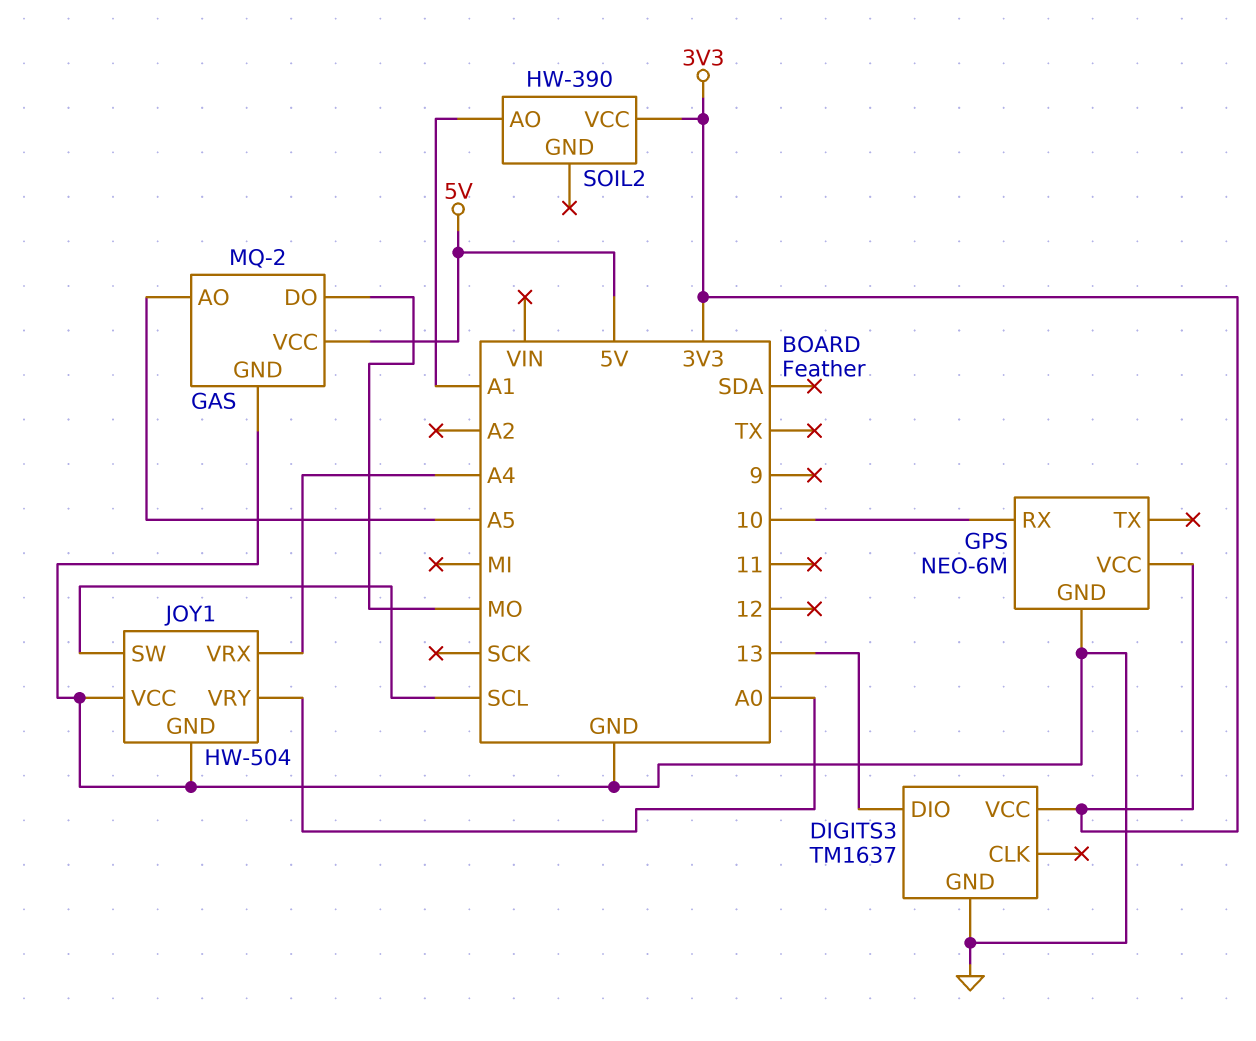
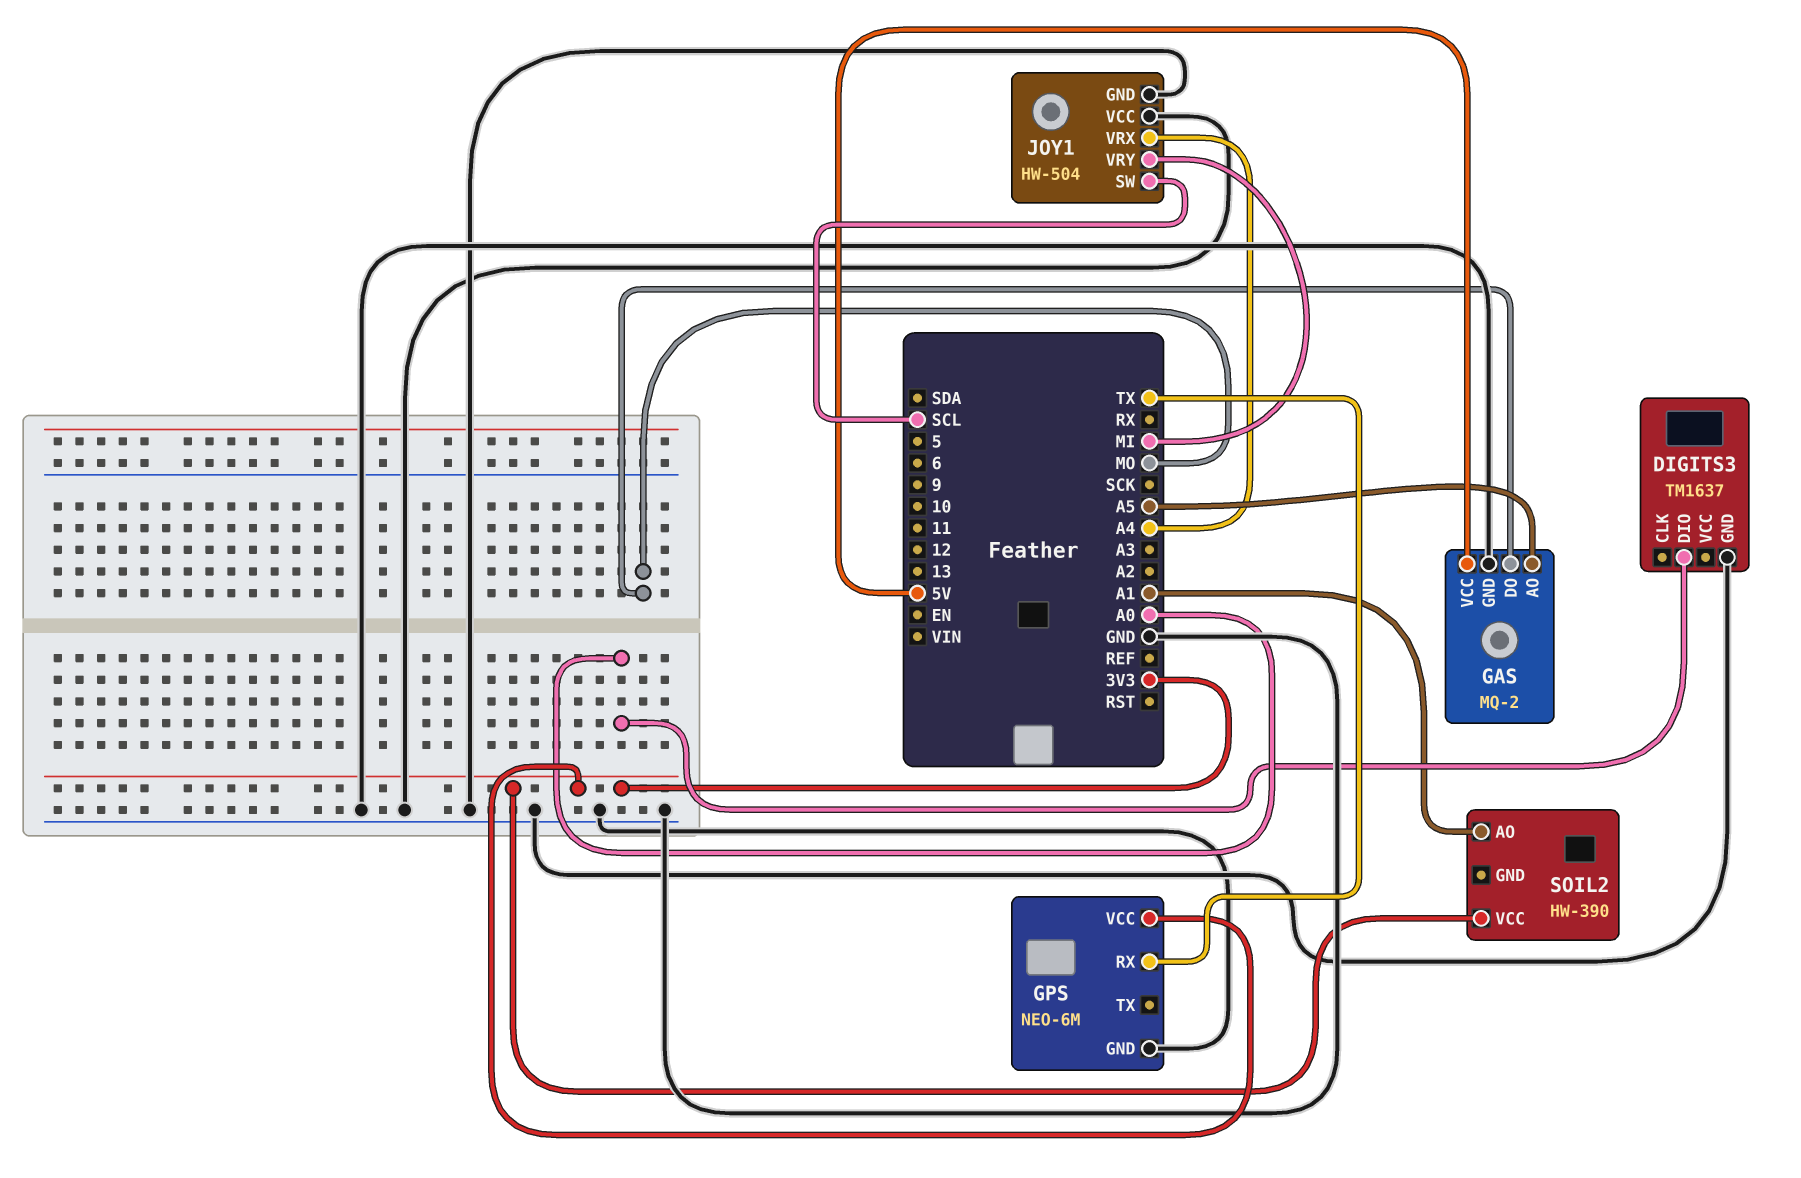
DIGITS3 pin DIO: 13 -> A0
DIGITS3 pin VCC: 3V3 -> none
GPS pin RX: 10 -> TX
JOY1 pin VRY: A0 -> MI

